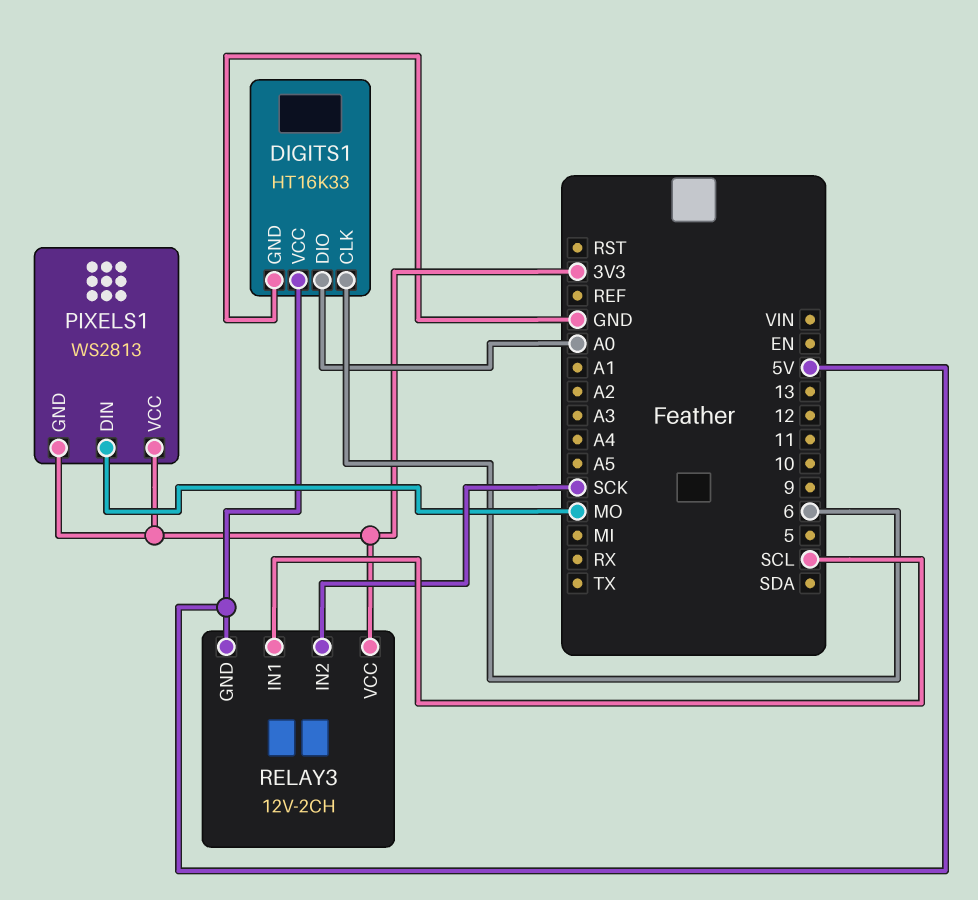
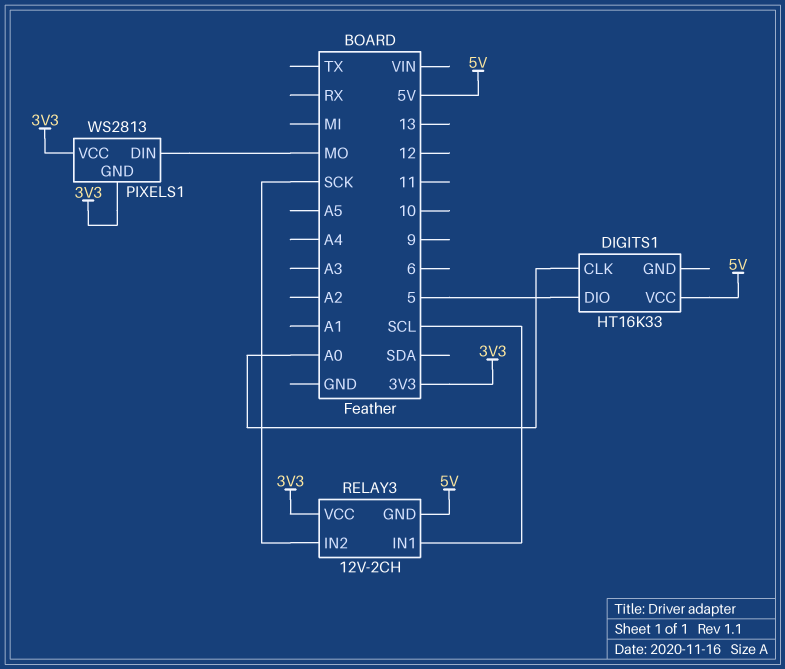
DIGITS1 pin CLK: 6 -> A0
DIGITS1 pin DIO: A0 -> 5
DIGITS1 pin GND: GND -> none

